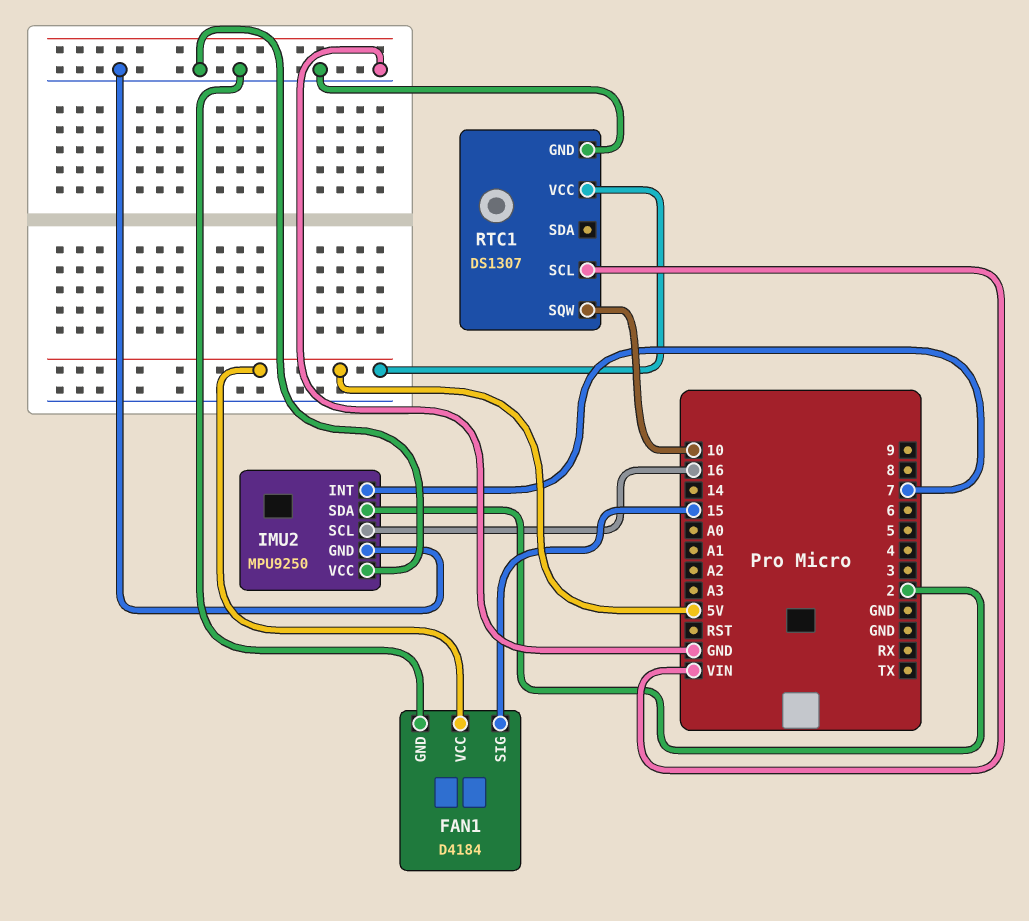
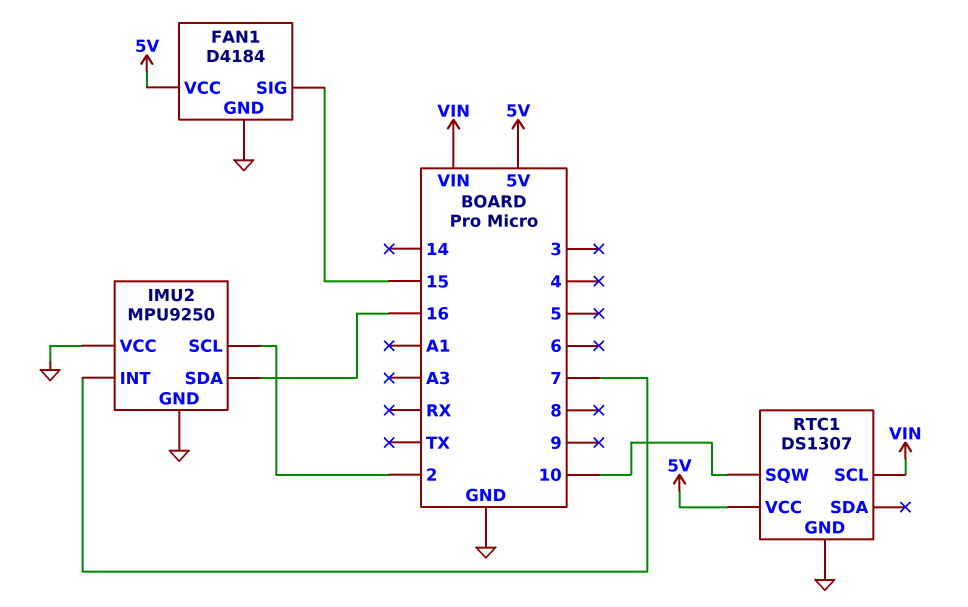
IMU2 pin SCL: 16 -> 2
IMU2 pin SDA: 2 -> 16

